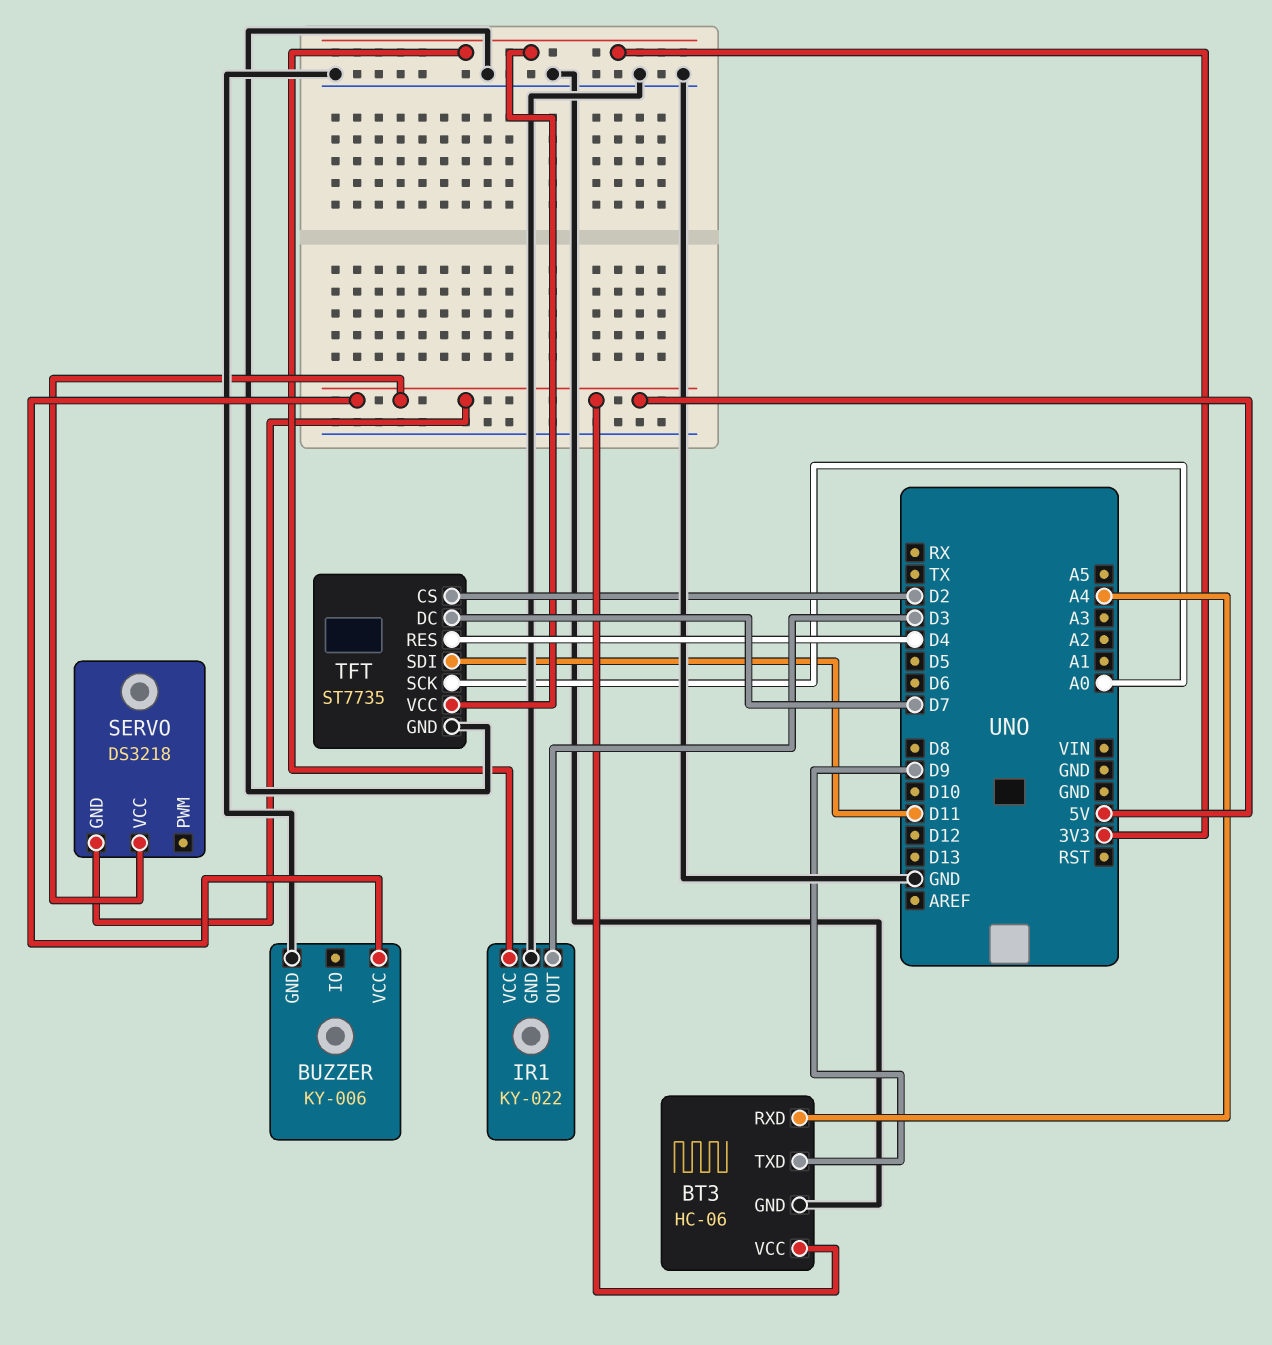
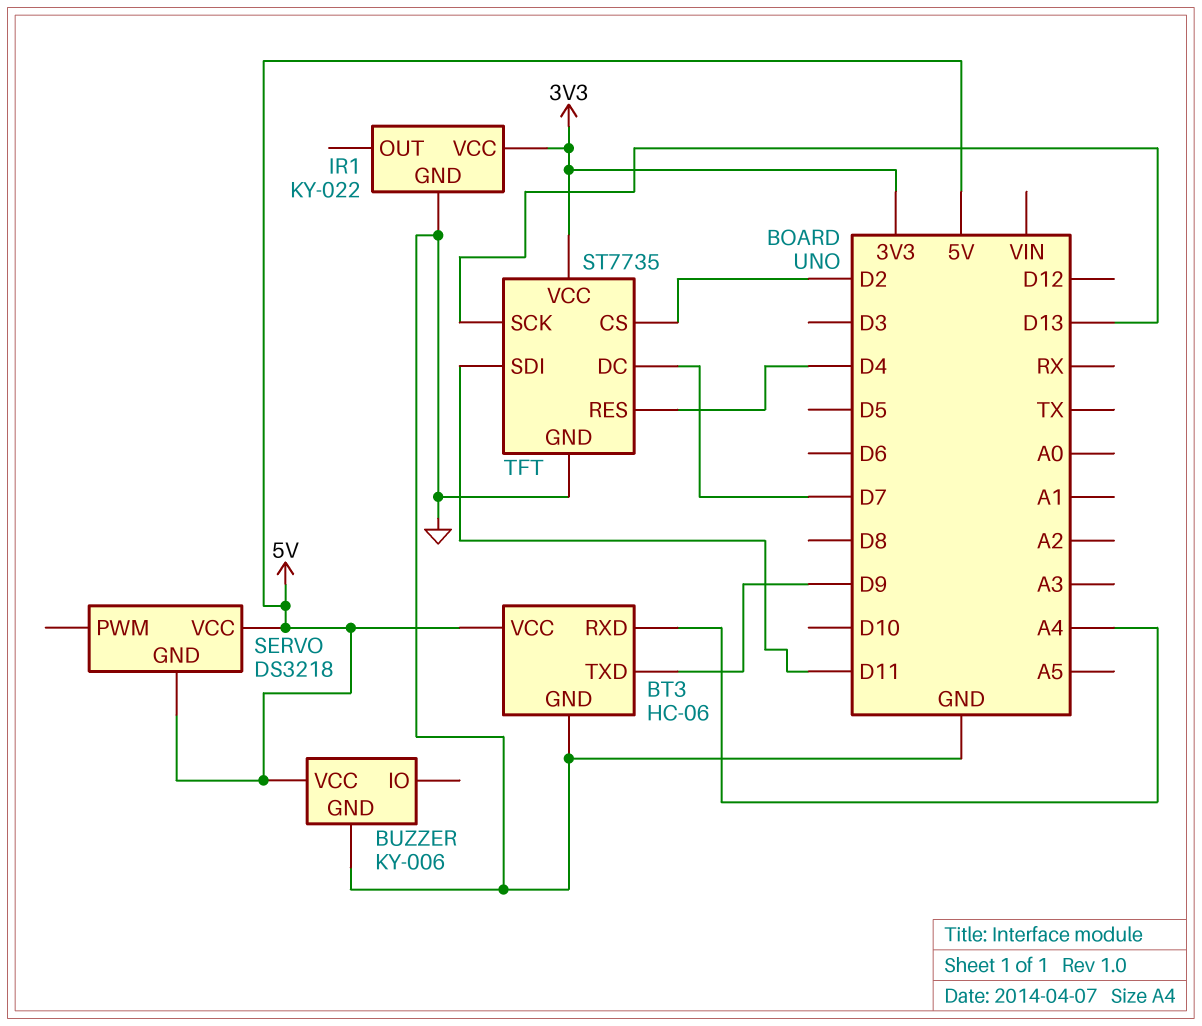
IR1 pin OUT: D3 -> none
TFT pin SCK: A0 -> D13

